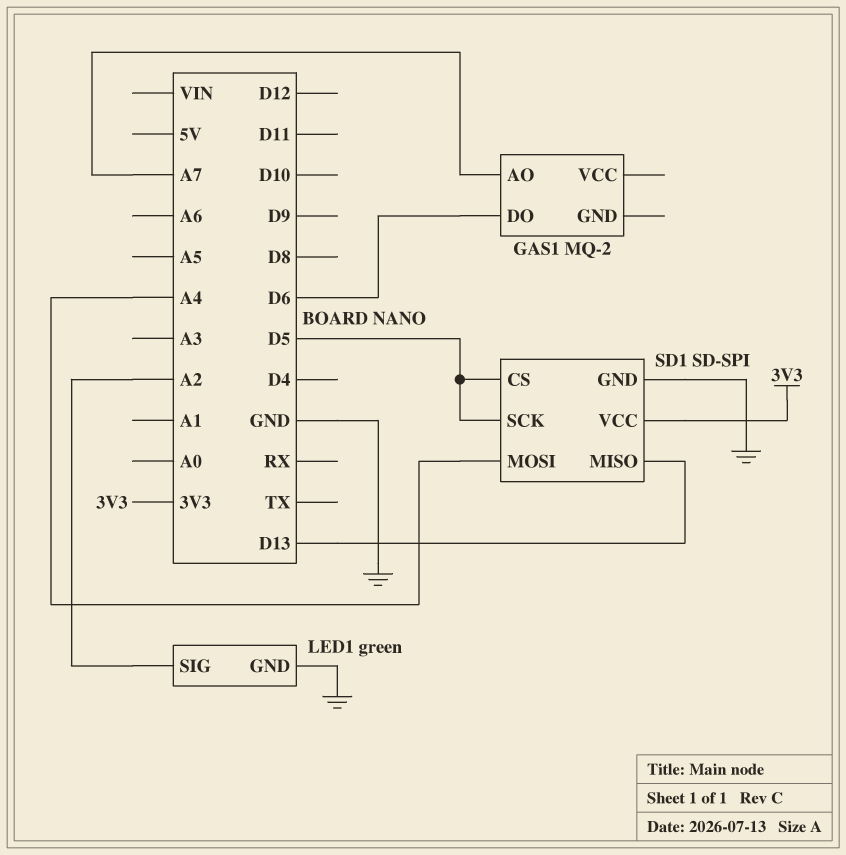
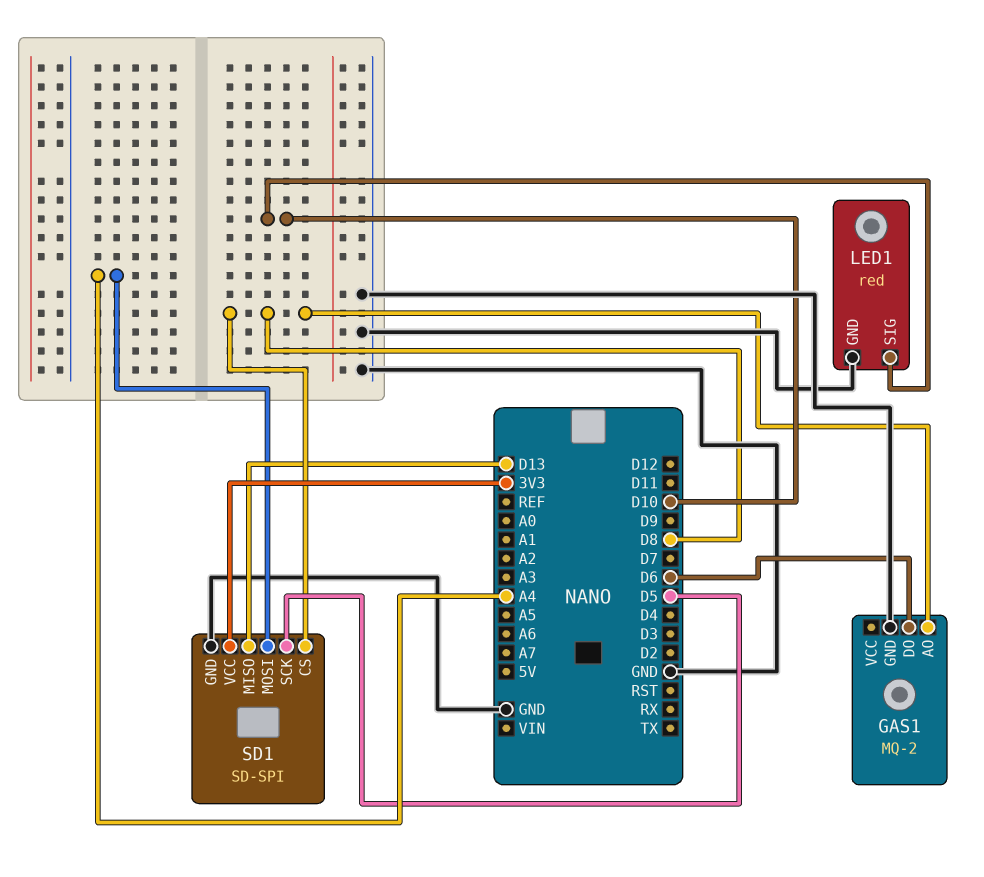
GAS1 pin AO: A7 -> D8
GAS1 pin GND: none -> GND
LED1: green -> red
LED1 pin SIG: A2 -> D10
SD1 pin CS: D5 -> D8

